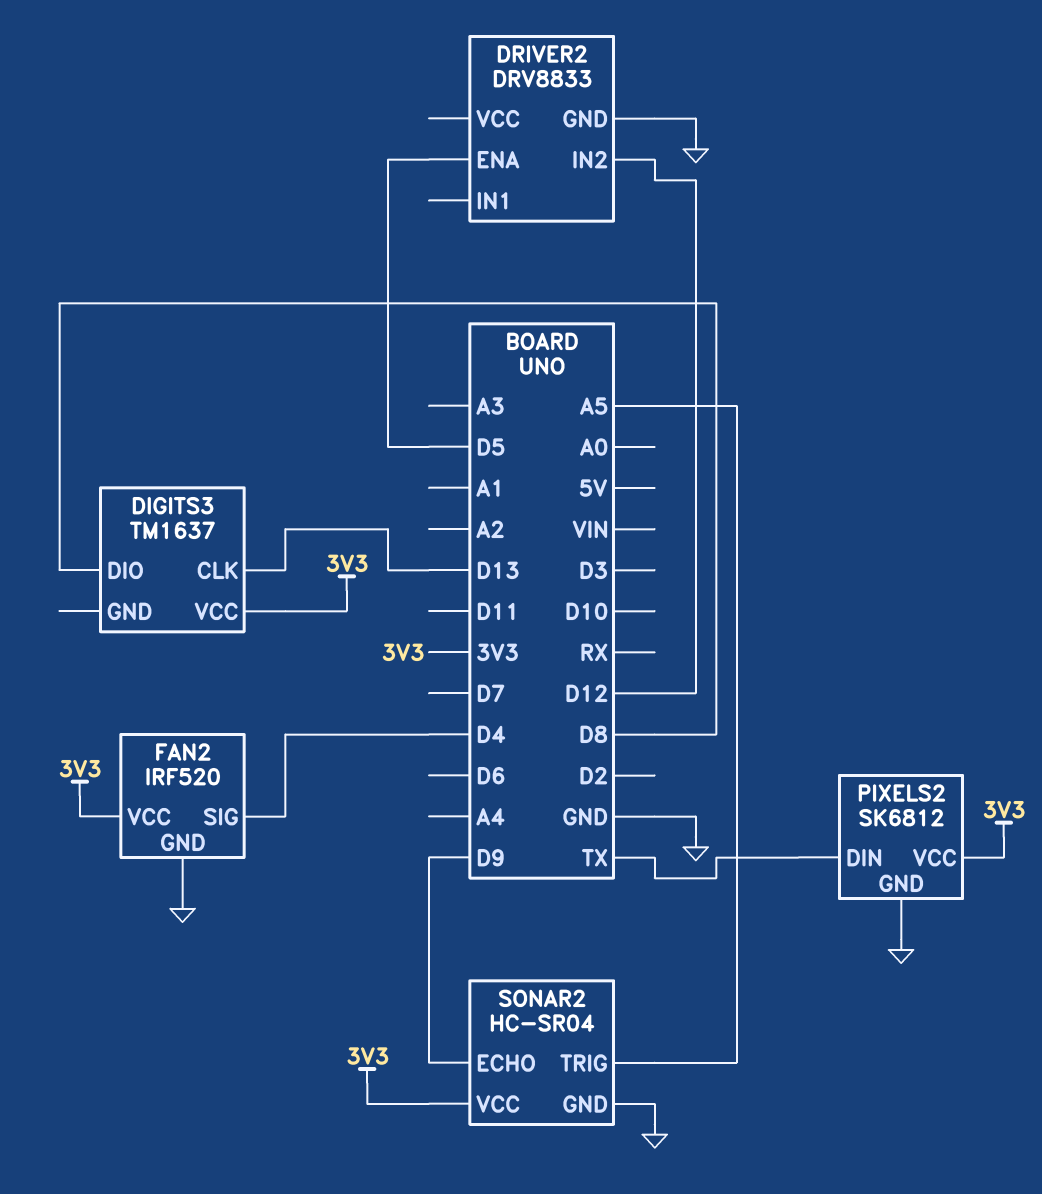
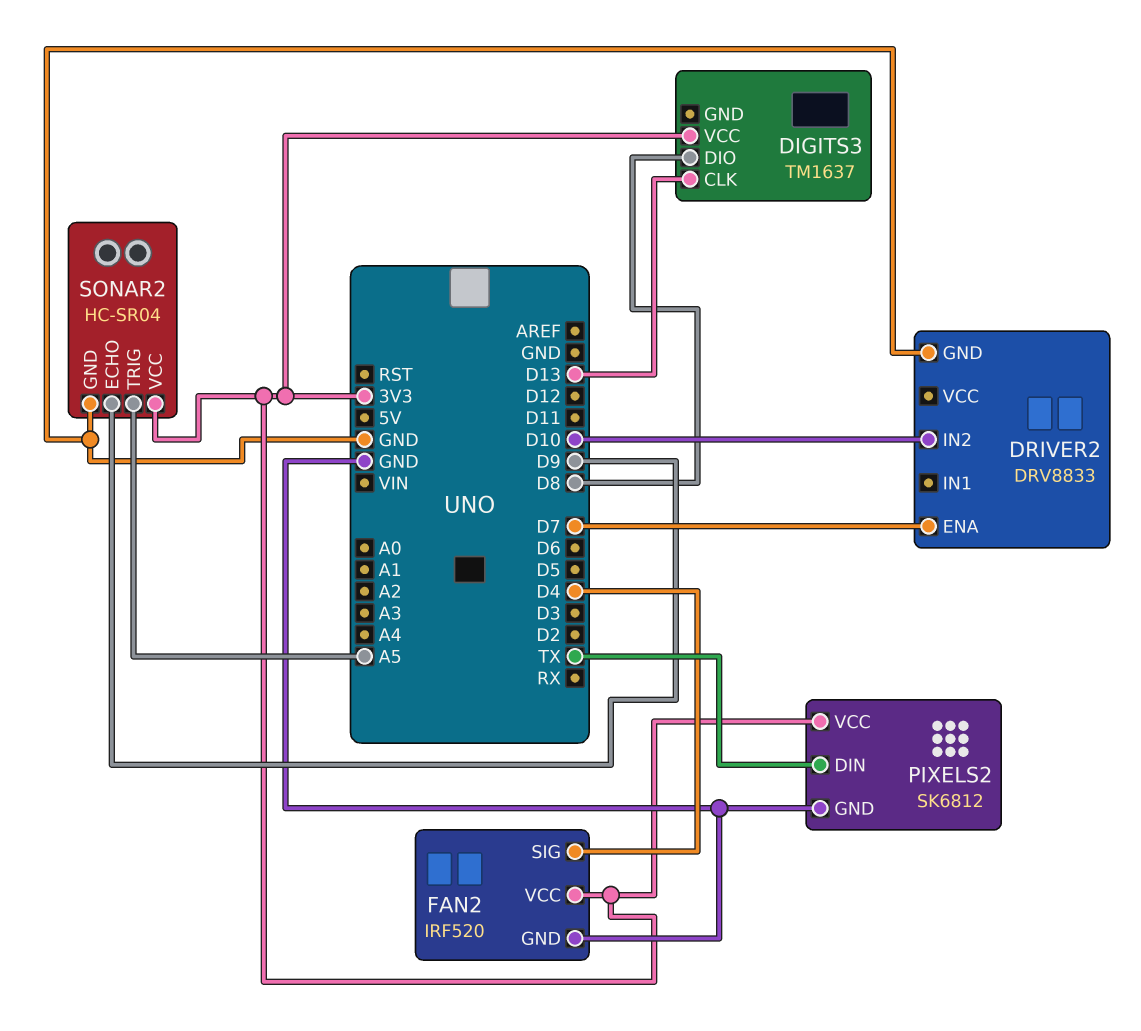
DRIVER2 pin ENA: D5 -> D7
DRIVER2 pin IN2: D12 -> D10

